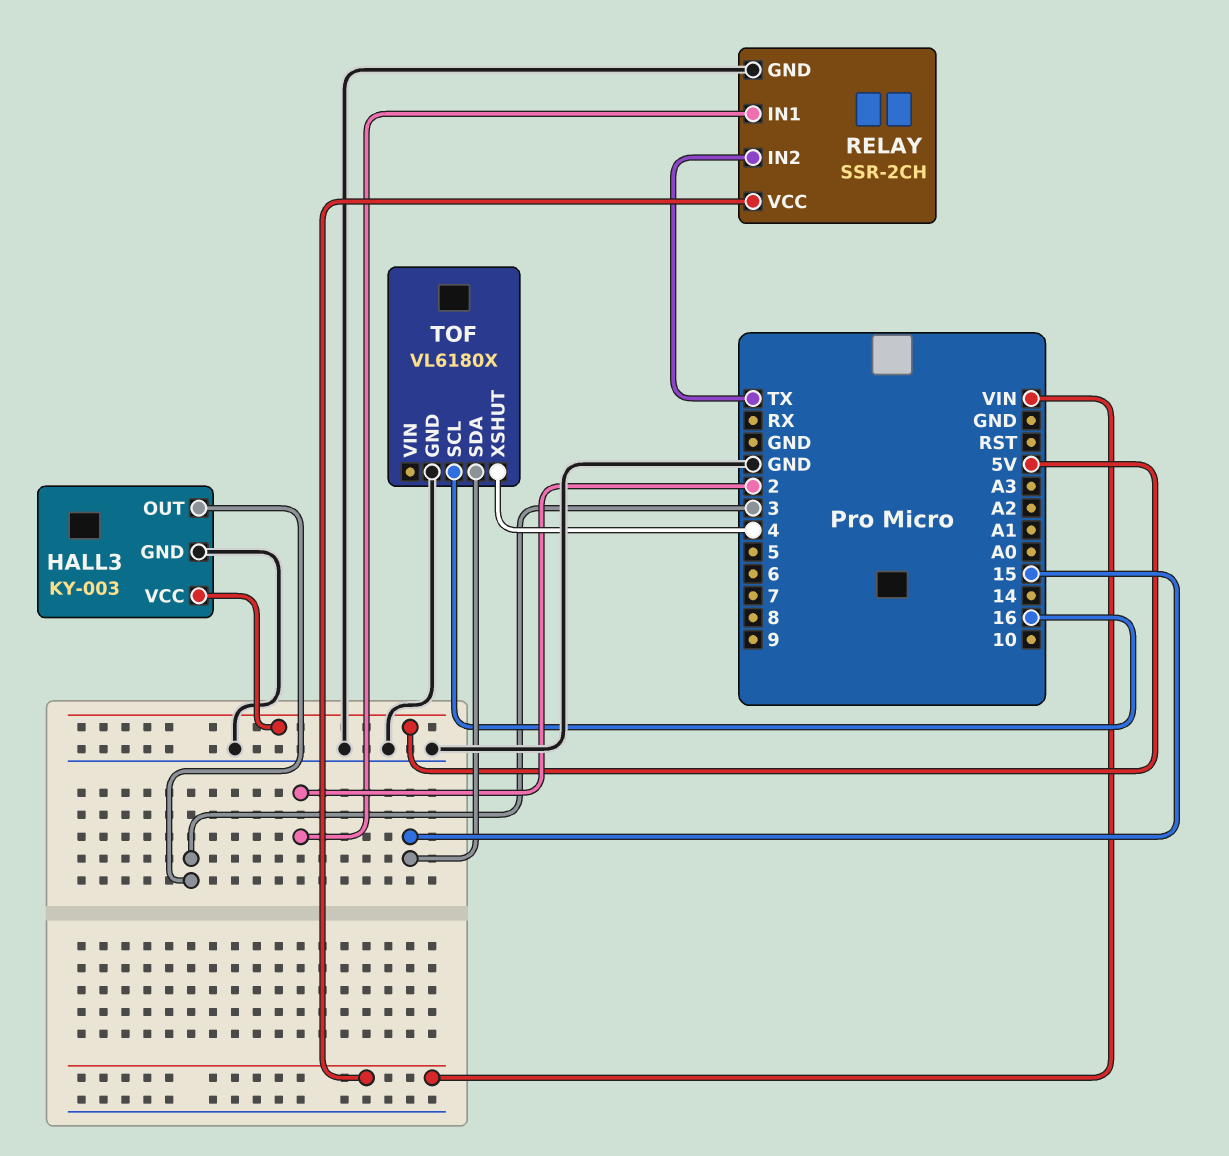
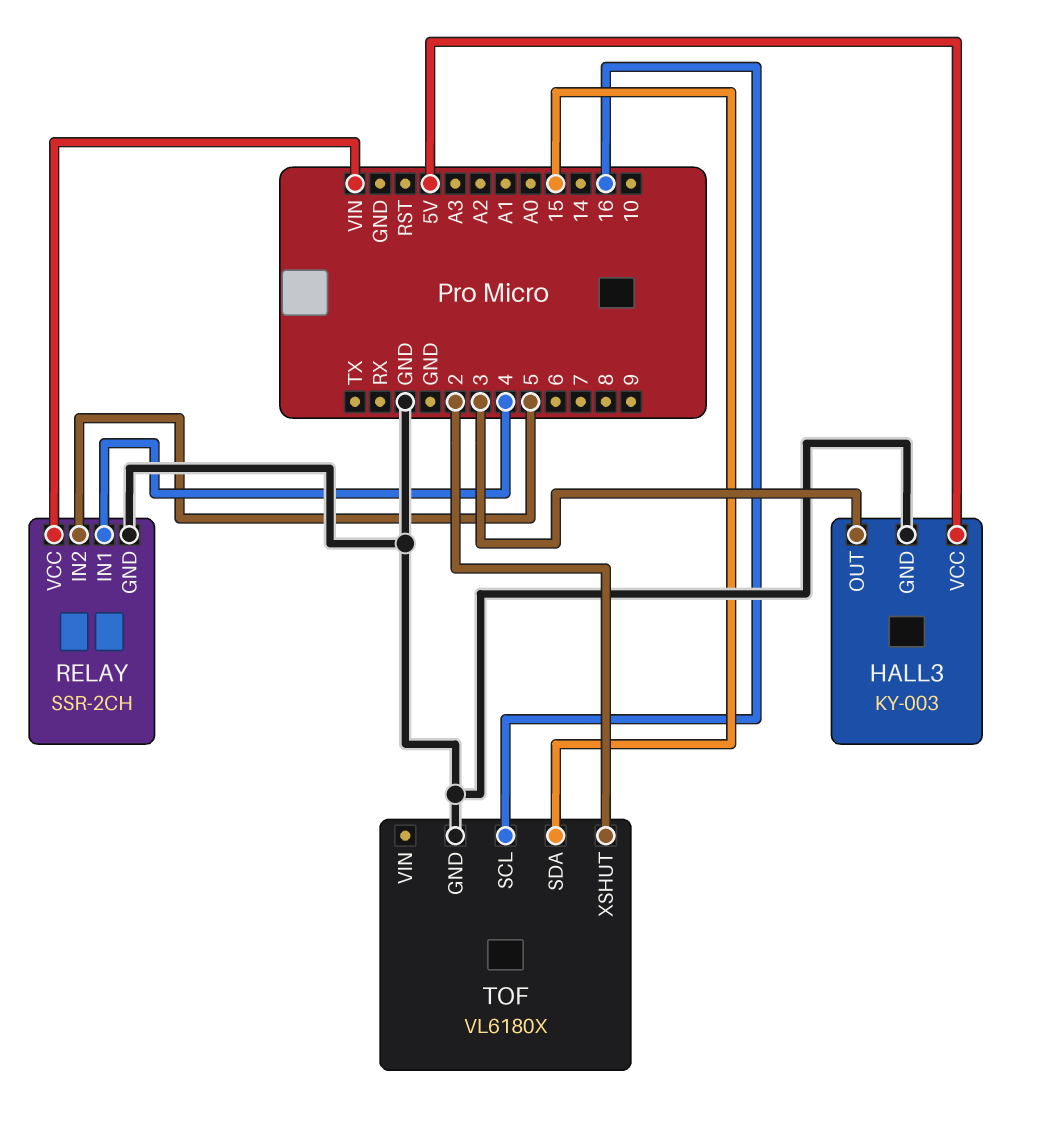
RELAY pin IN1: 2 -> 4
RELAY pin IN2: TX -> 5
TOF pin XSHUT: 4 -> 2

